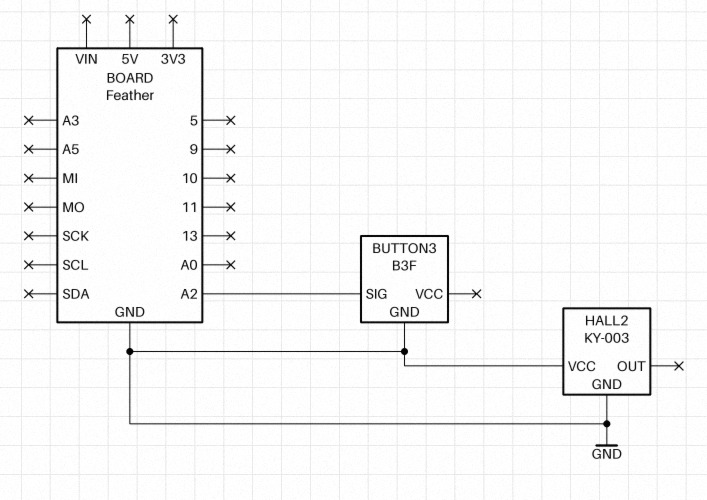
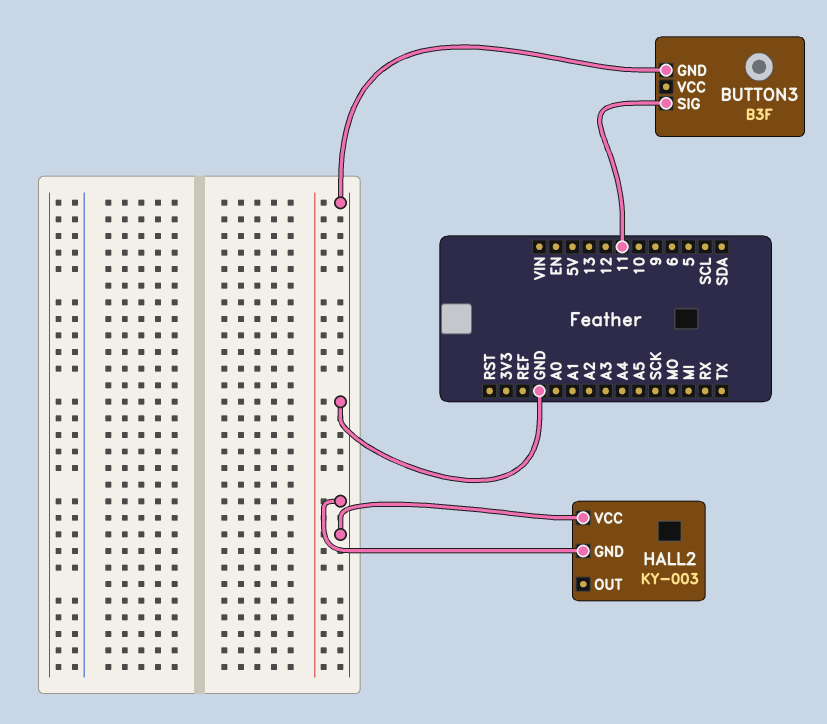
BUTTON3 pin SIG: A2 -> 11

